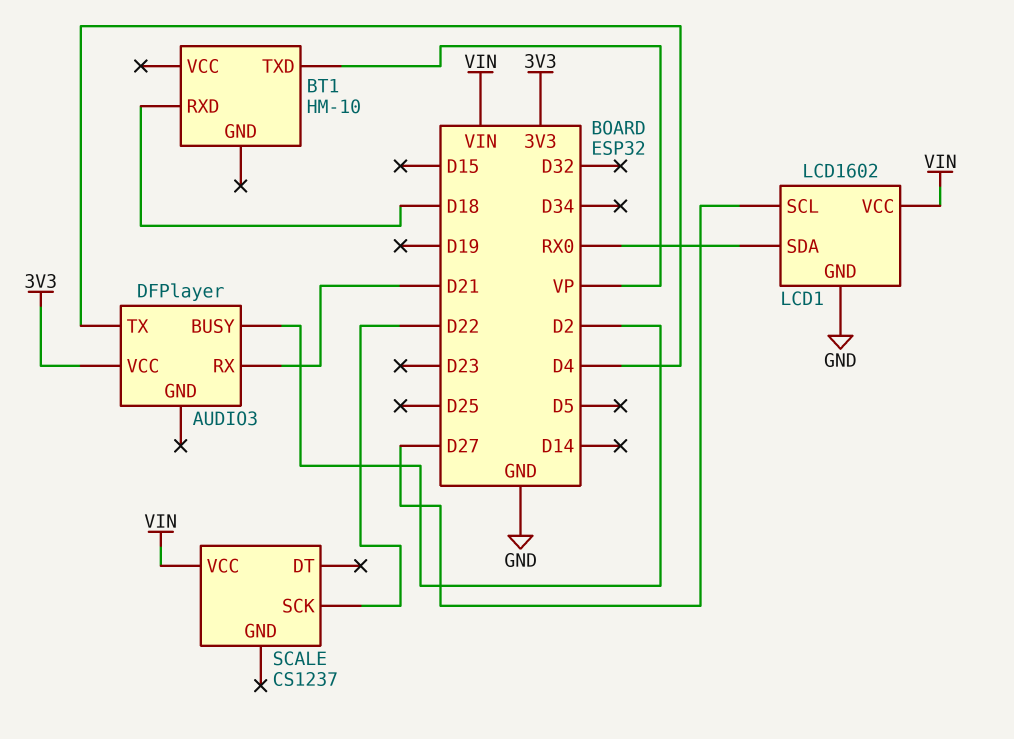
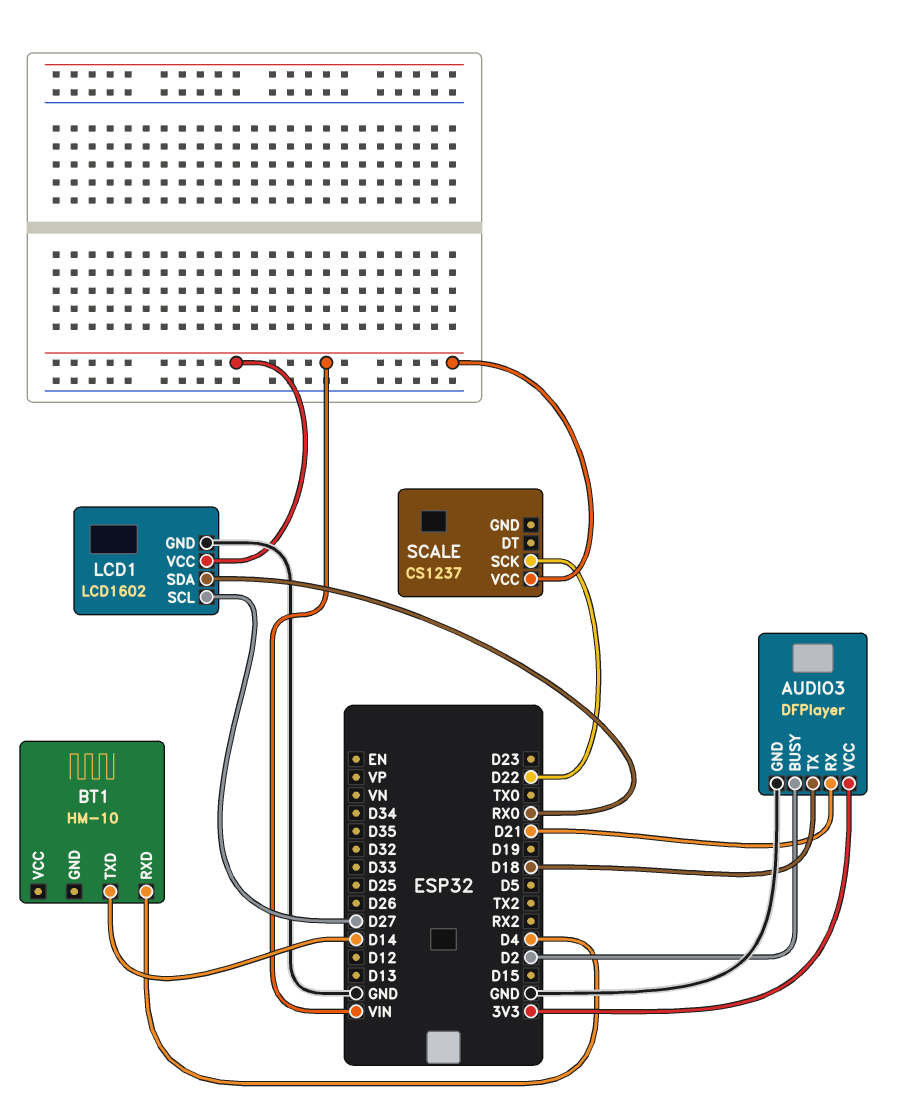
AUDIO3 pin GND: none -> GND
AUDIO3 pin TX: D4 -> D18
BT1 pin RXD: D18 -> D4
BT1 pin TXD: VP -> D14

